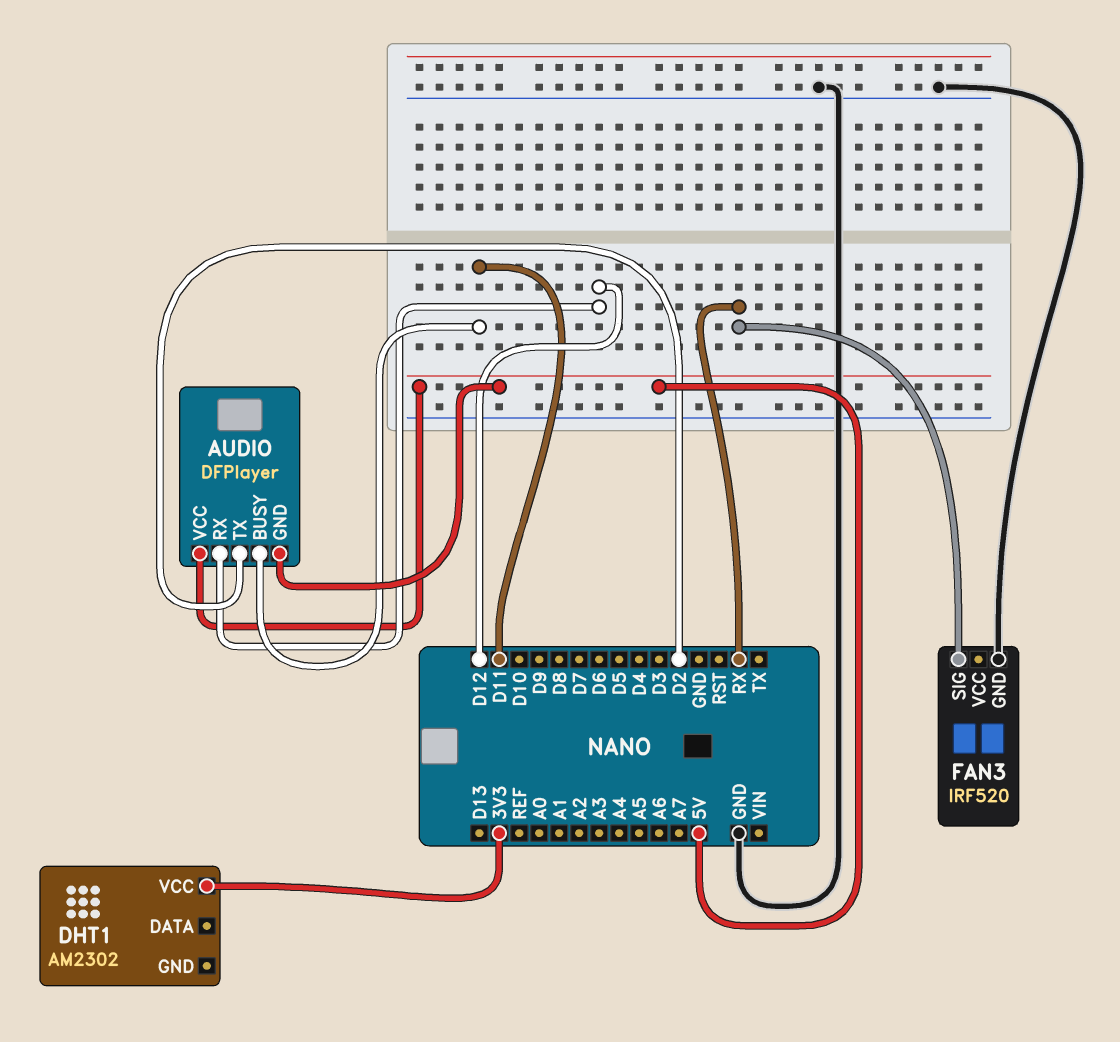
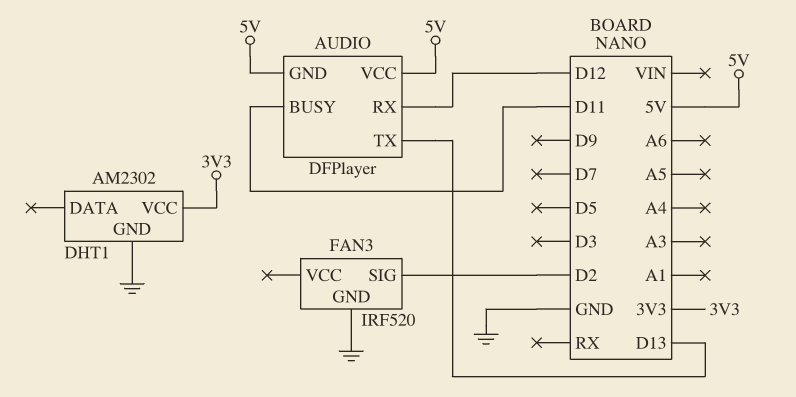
AUDIO pin TX: D2 -> D13
DHT1 pin GND: none -> GND
FAN3 pin SIG: RX -> D2

